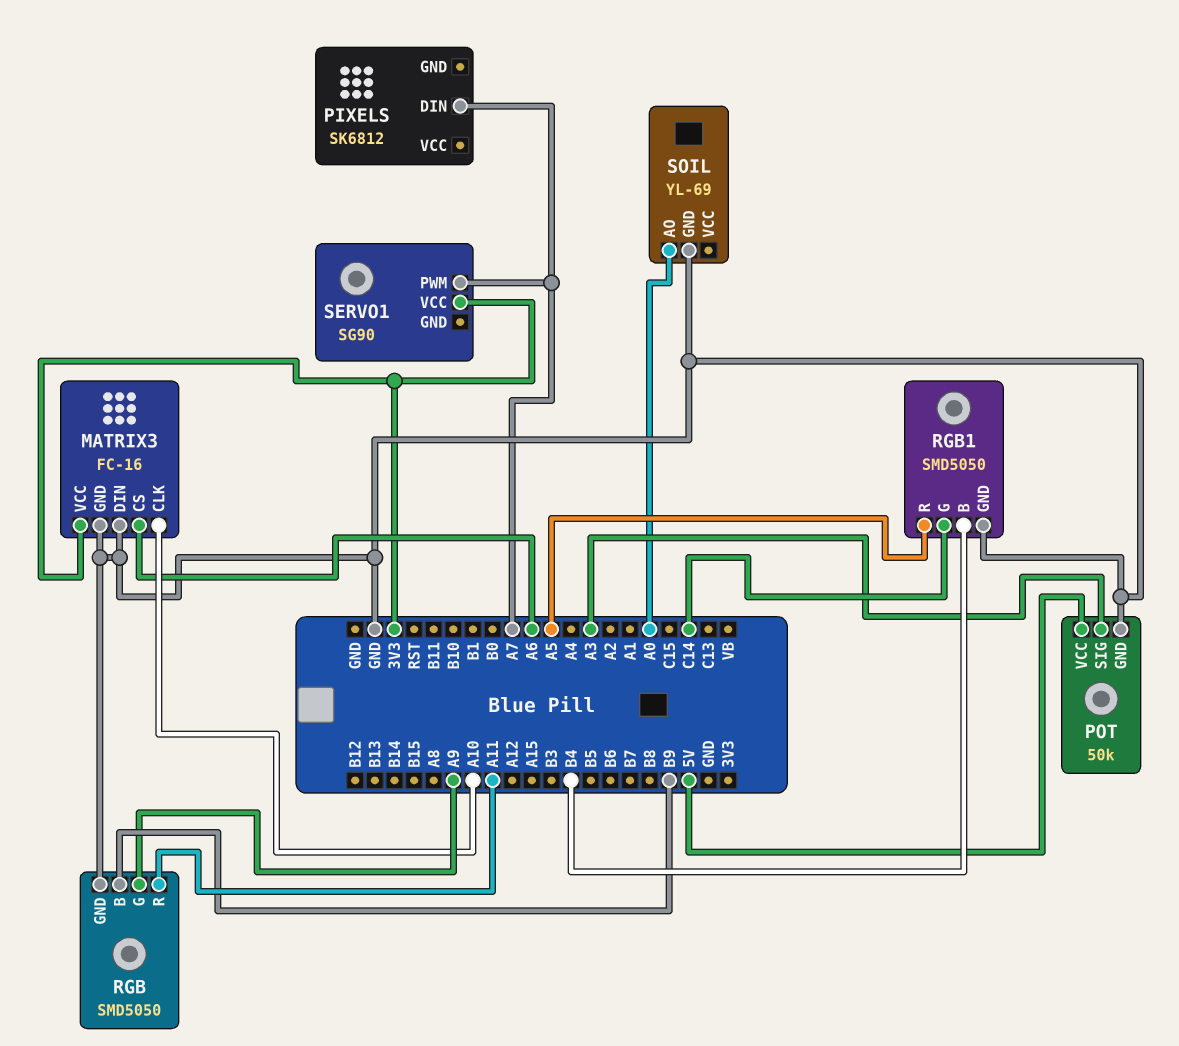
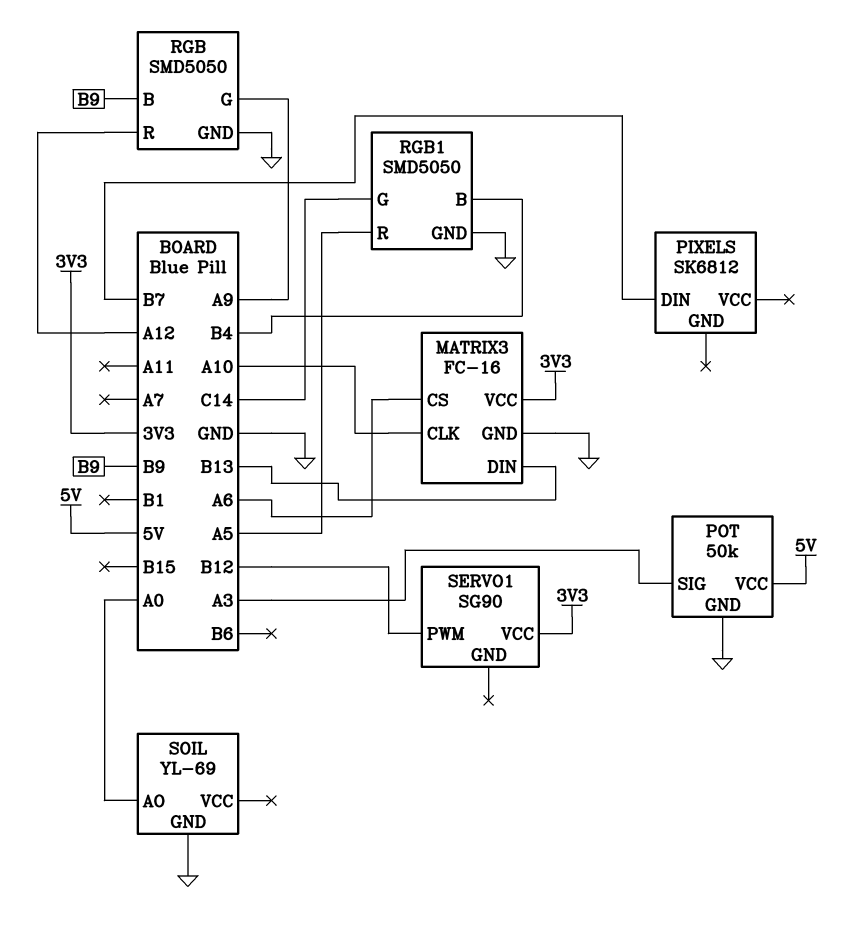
MATRIX3 pin DIN: GND -> B13
PIXELS pin DIN: A7 -> B7
RGB pin R: A11 -> A12
SERVO1 pin PWM: A7 -> B12

